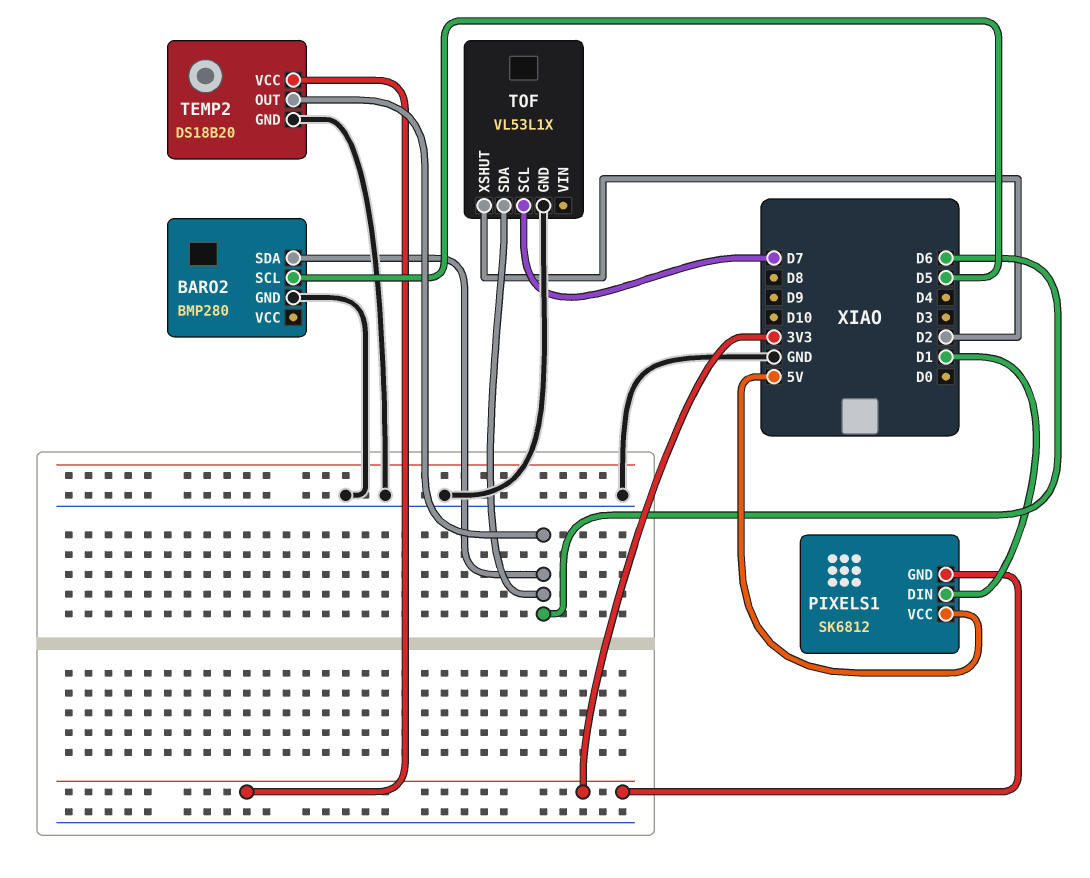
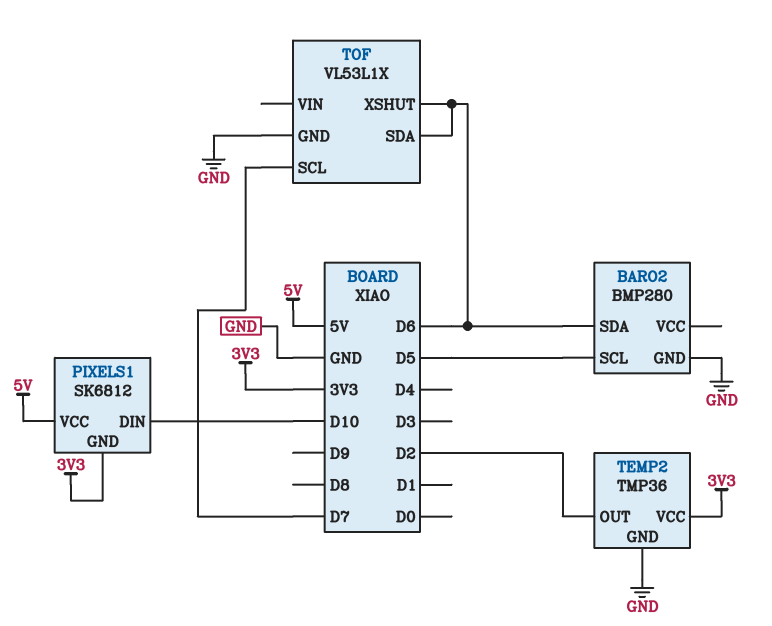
PIXELS1 pin DIN: D1 -> D10
TEMP2: DS18B20 -> TMP36
TEMP2 pin OUT: D6 -> D2
TOF pin XSHUT: D2 -> D6

